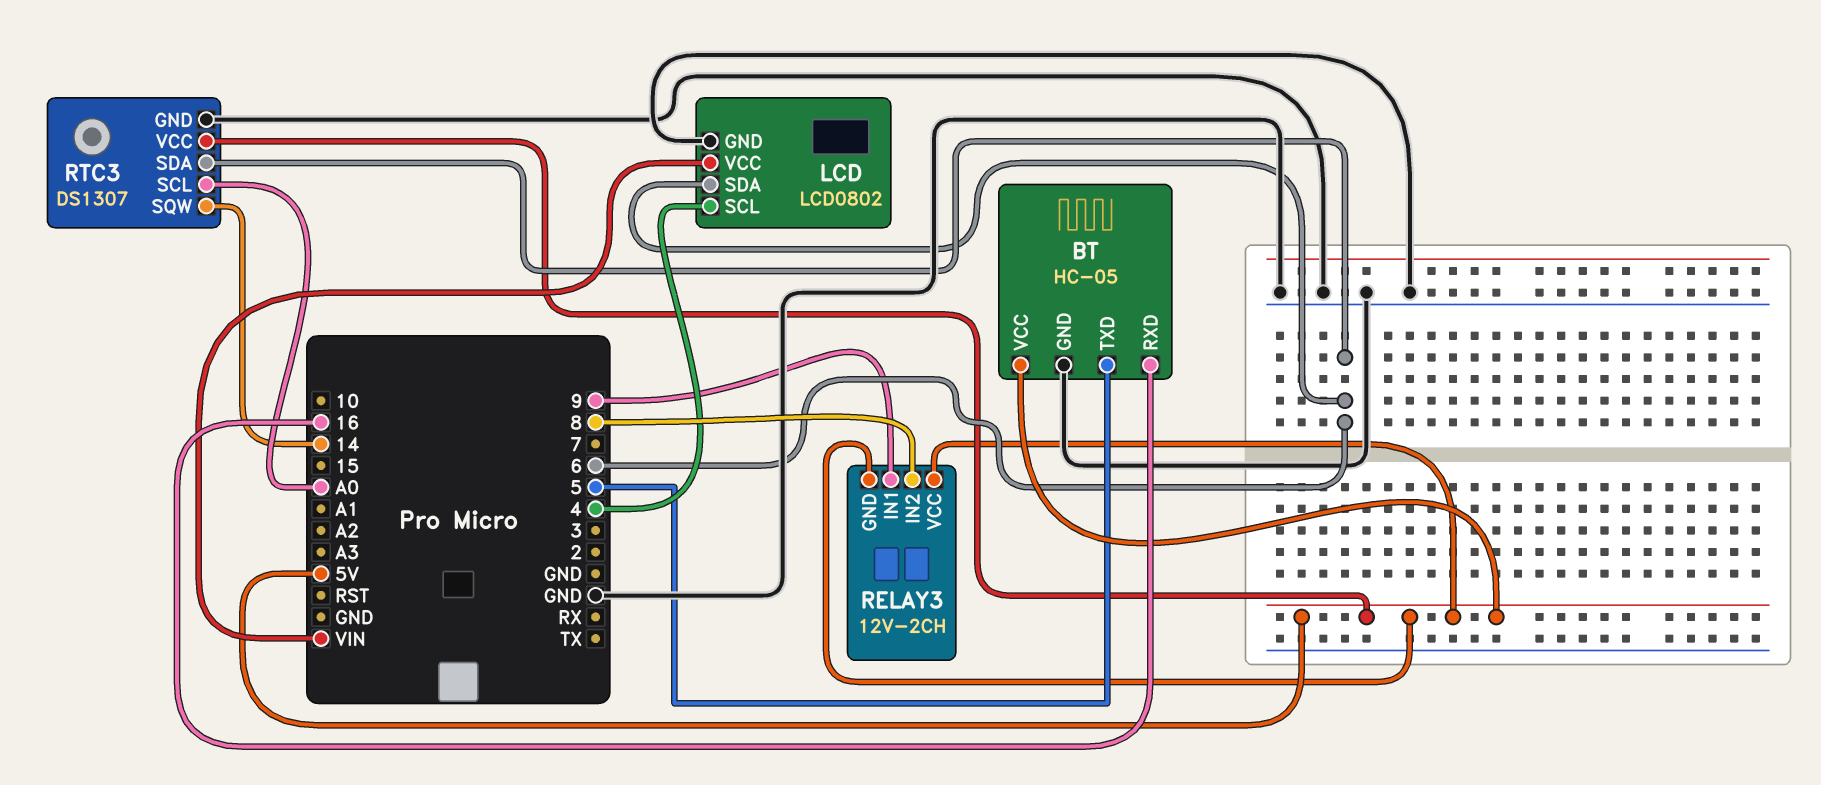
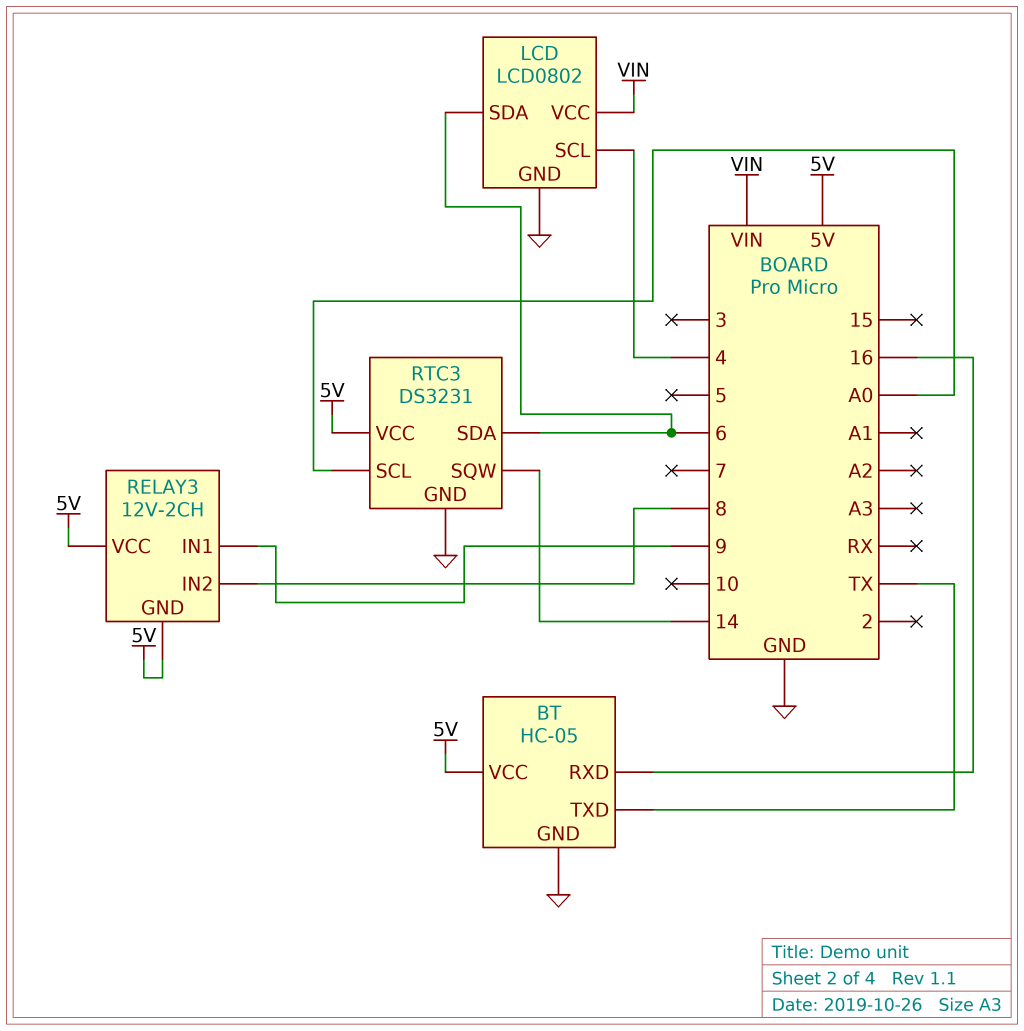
BT pin TXD: 5 -> TX
RTC3: DS1307 -> DS3231

